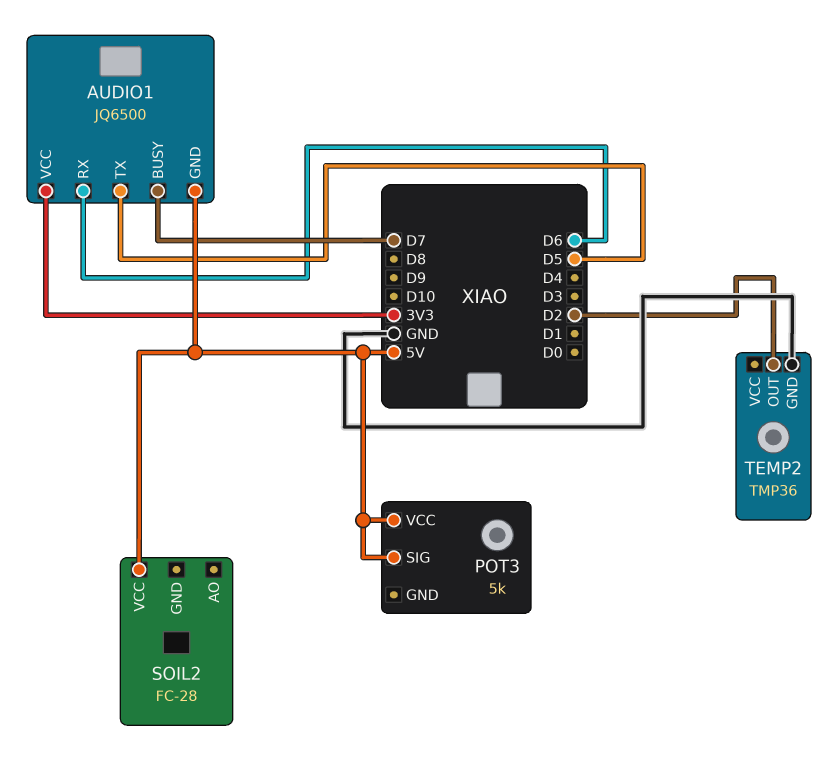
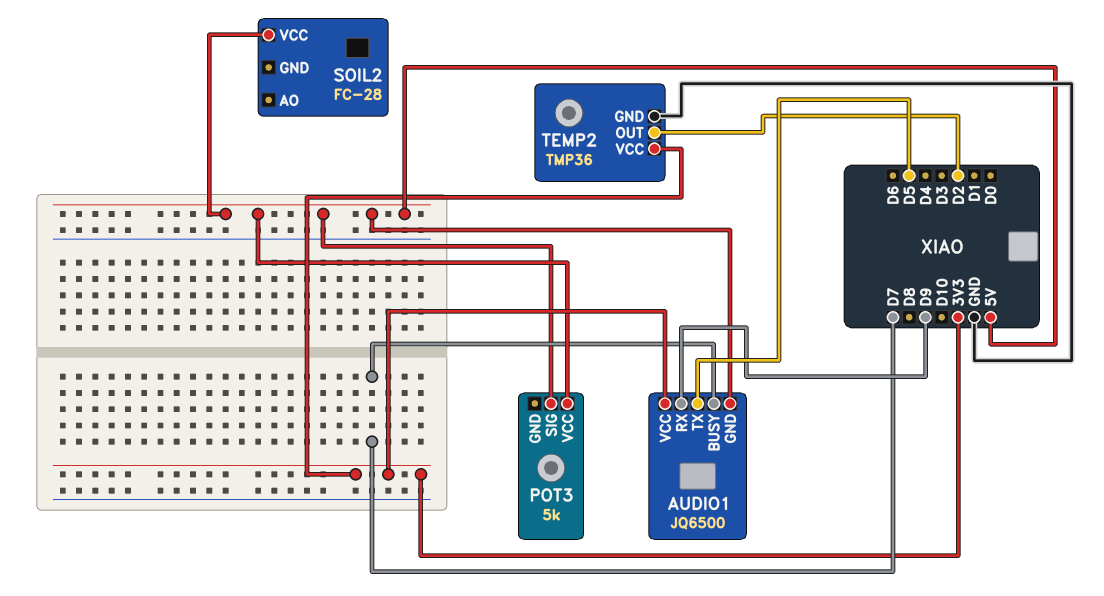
AUDIO1 pin RX: D6 -> D9
TEMP2 pin VCC: none -> 3V3

